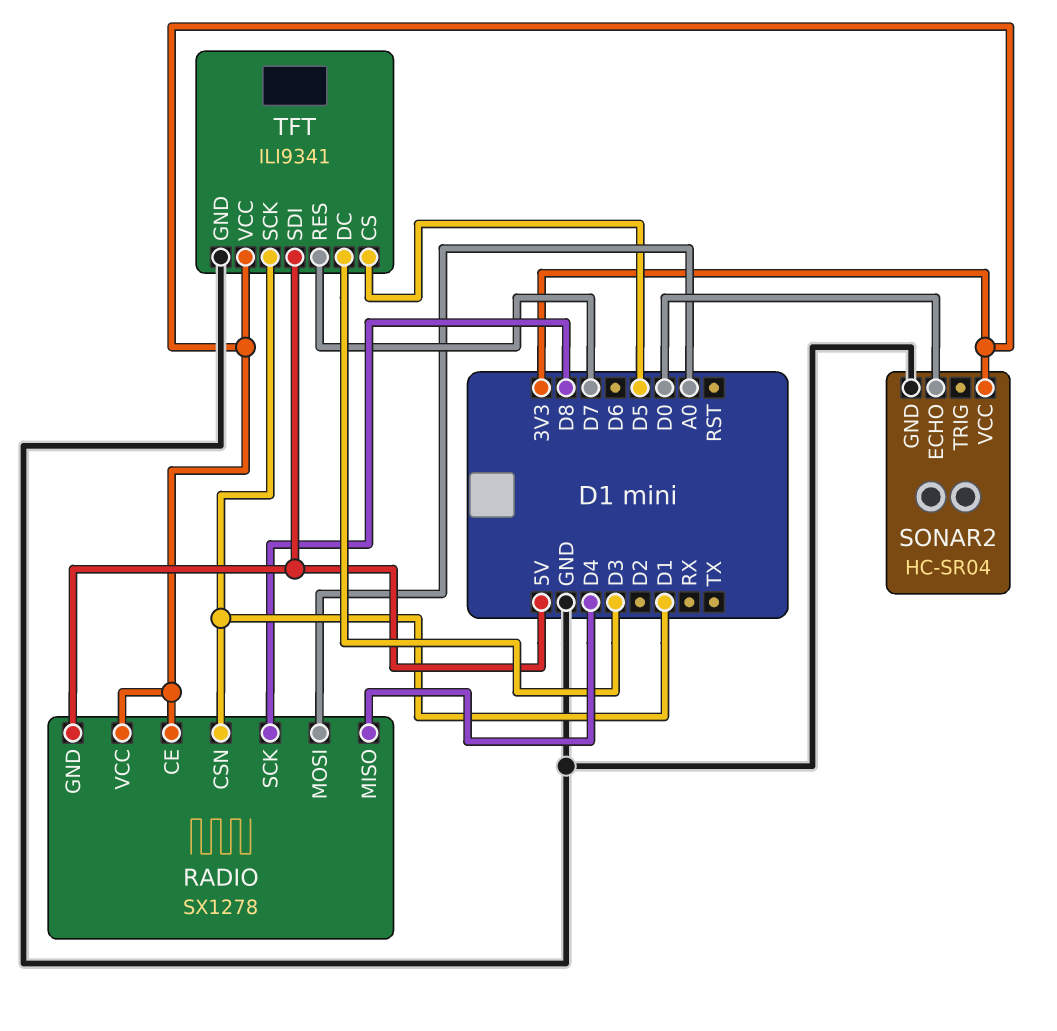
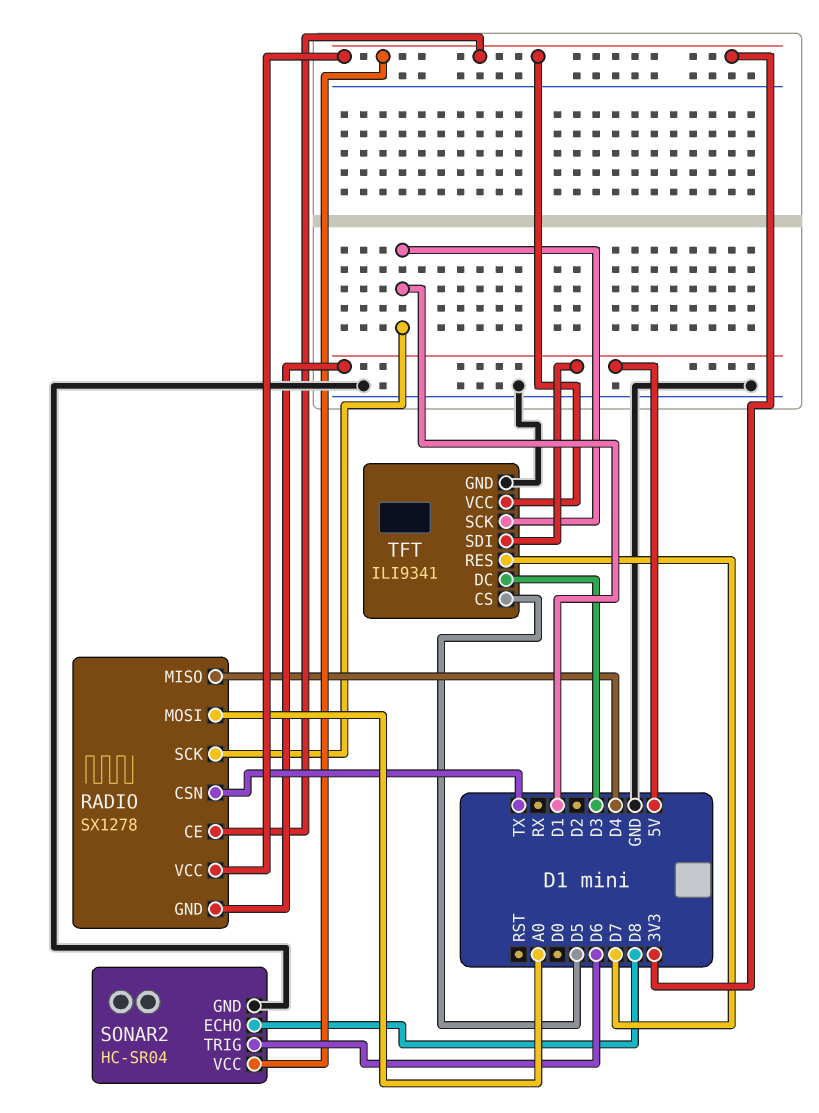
RADIO pin CSN: D1 -> TX
RADIO pin SCK: D8 -> D1
SONAR2 pin ECHO: D0 -> D8
SONAR2 pin TRIG: none -> D6

